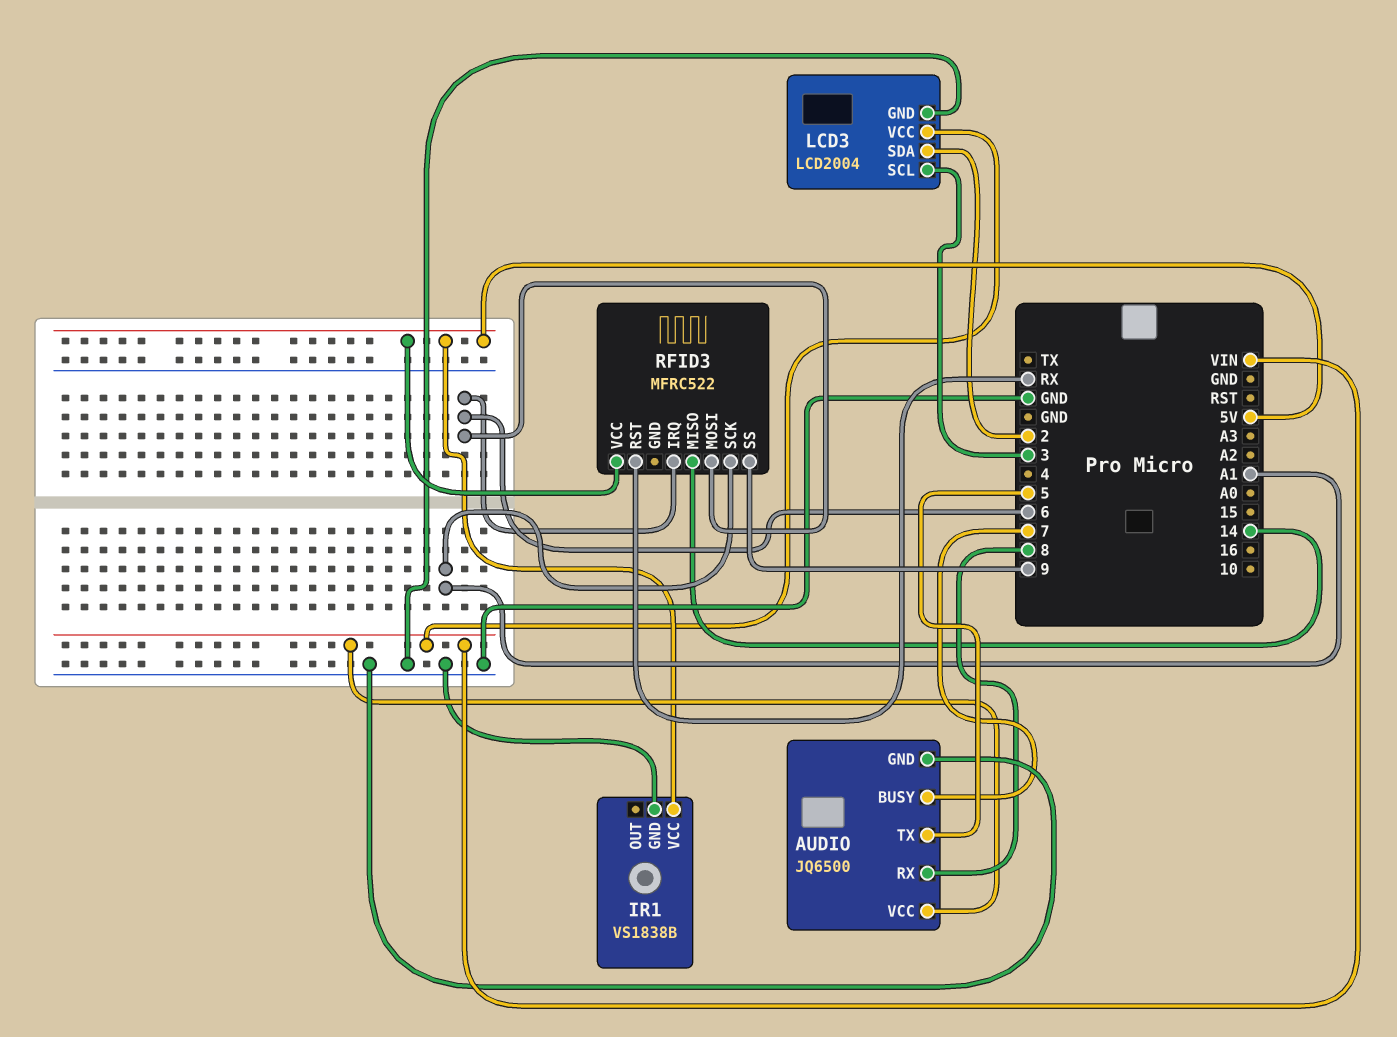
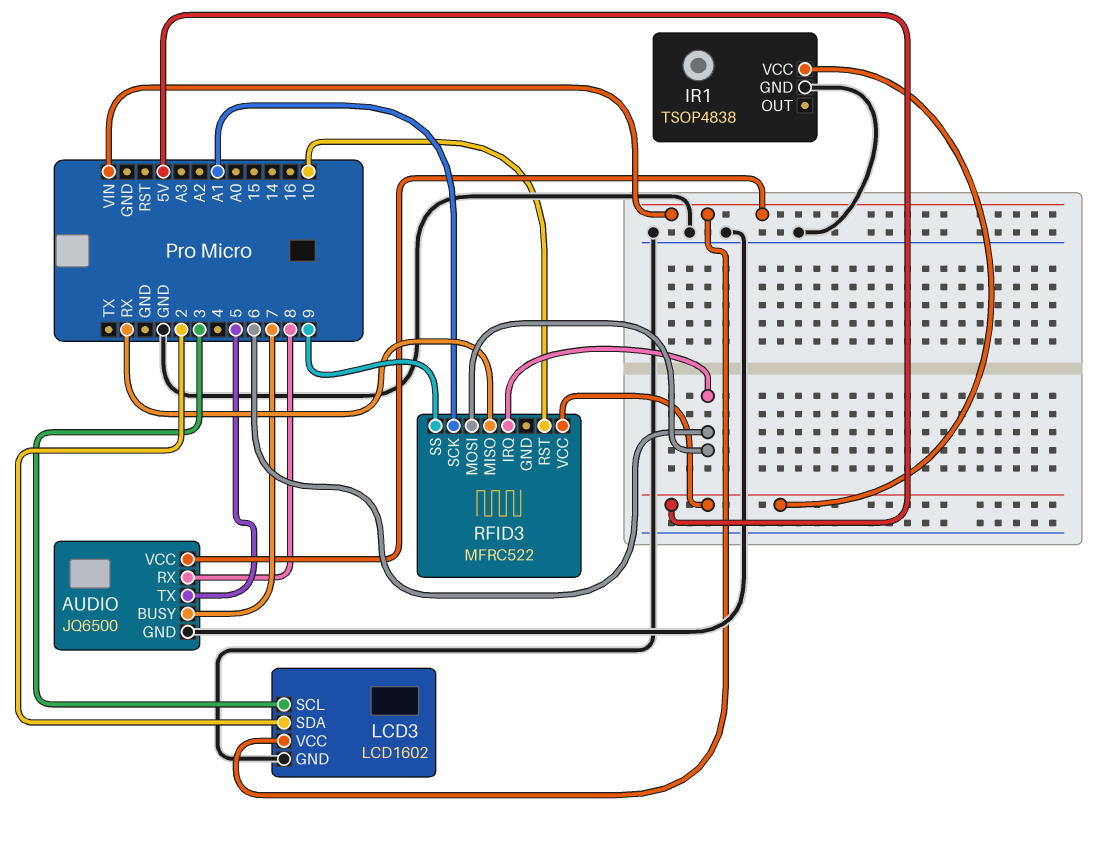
IR1: VS1838B -> TSOP4838
LCD3: LCD2004 -> LCD1602
RFID3 pin MISO: 14 -> RX
RFID3 pin RST: RX -> 10

